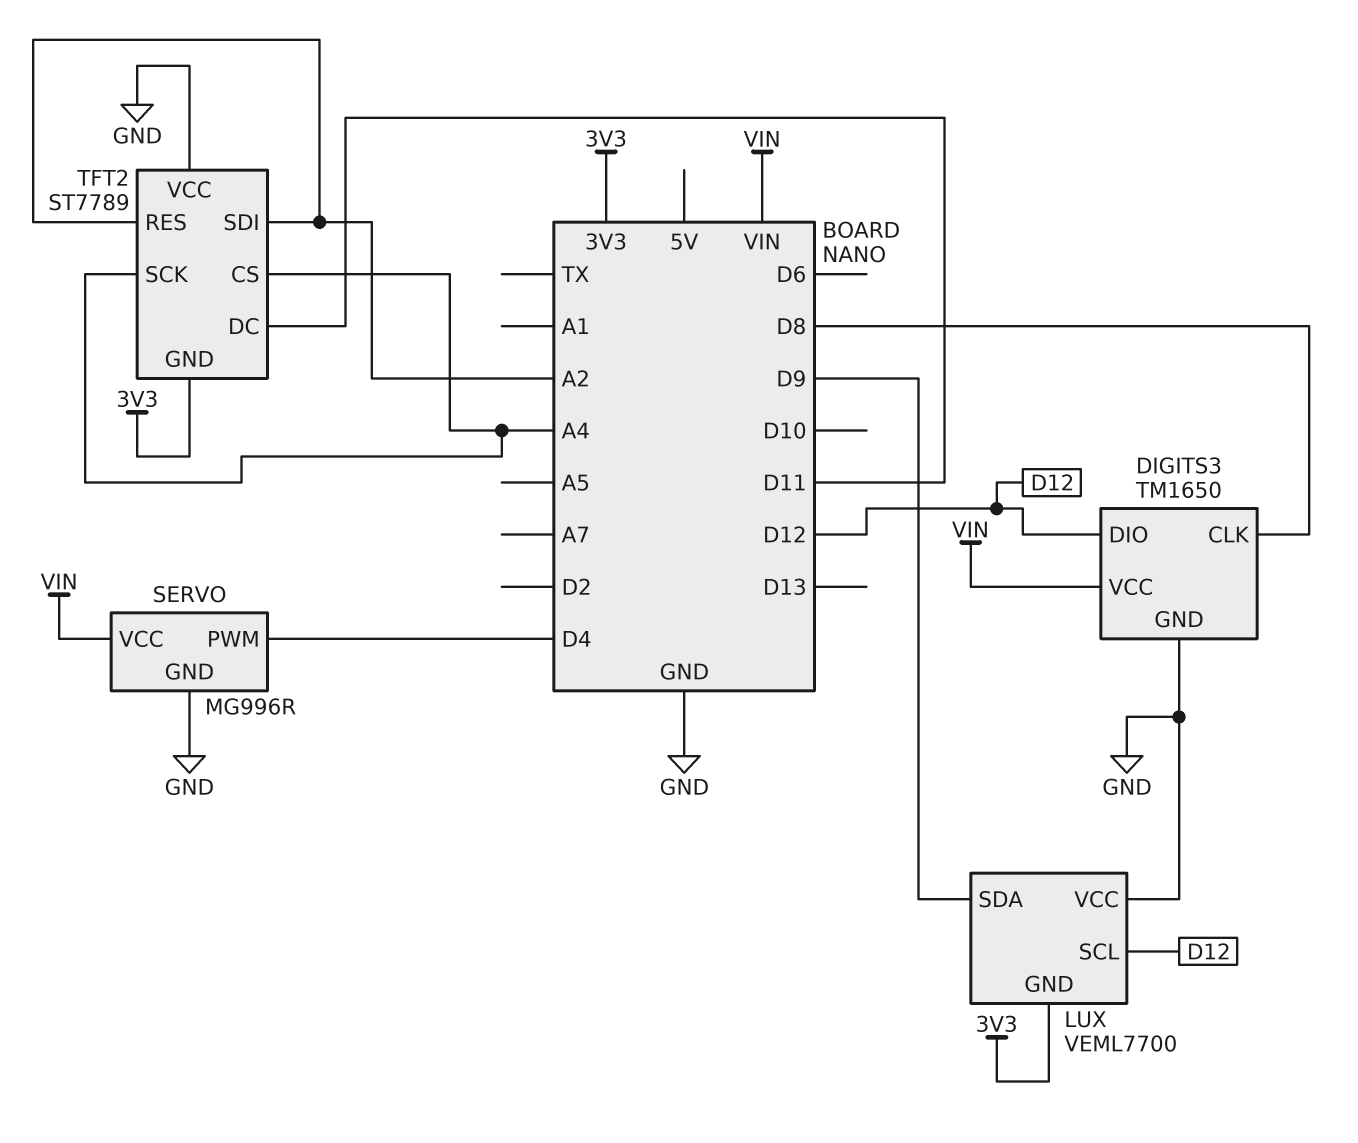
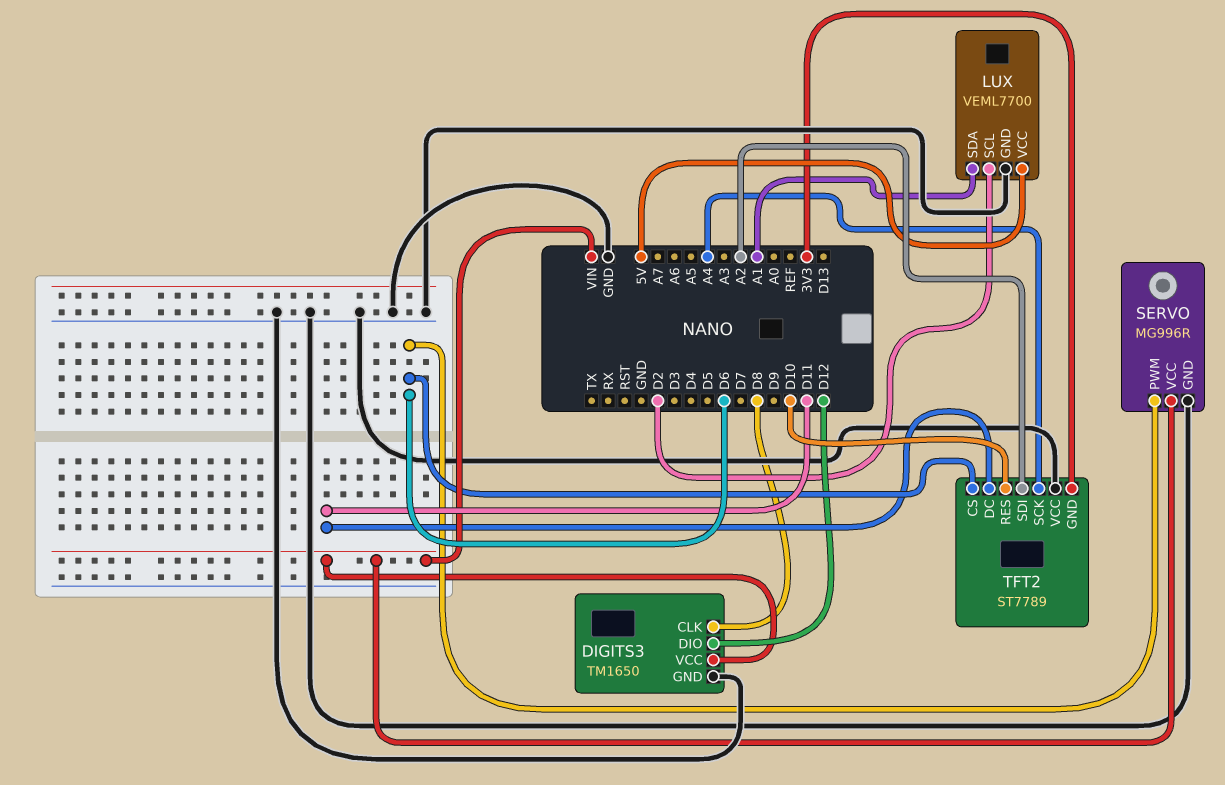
LUX pin GND: 3V3 -> GND
LUX pin SCL: D12 -> D2
LUX pin SDA: D9 -> A1
LUX pin VCC: GND -> 5V
SERVO pin PWM: D4 -> D6
TFT2 pin CS: A4 -> D6
TFT2 pin RES: A2 -> D10

